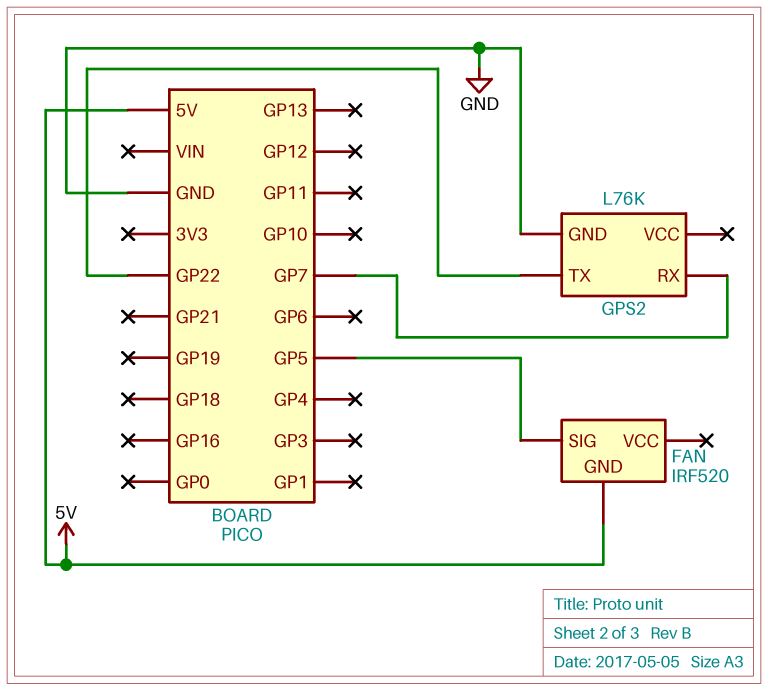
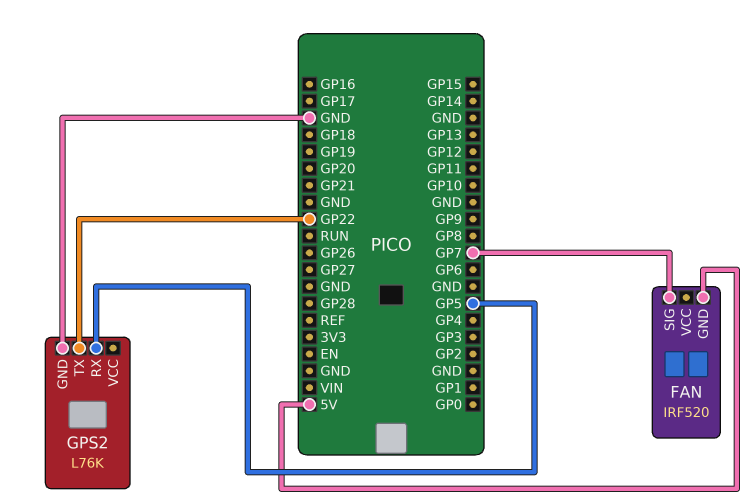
FAN pin SIG: GP5 -> GP7
GPS2 pin RX: GP7 -> GP5

